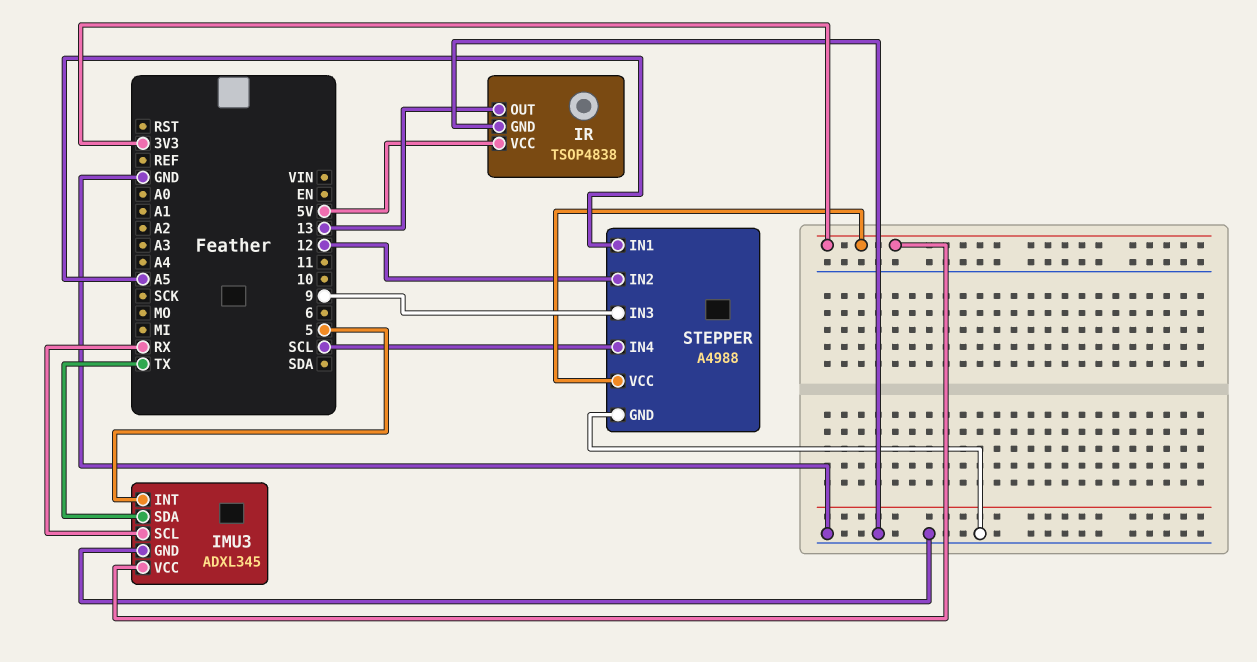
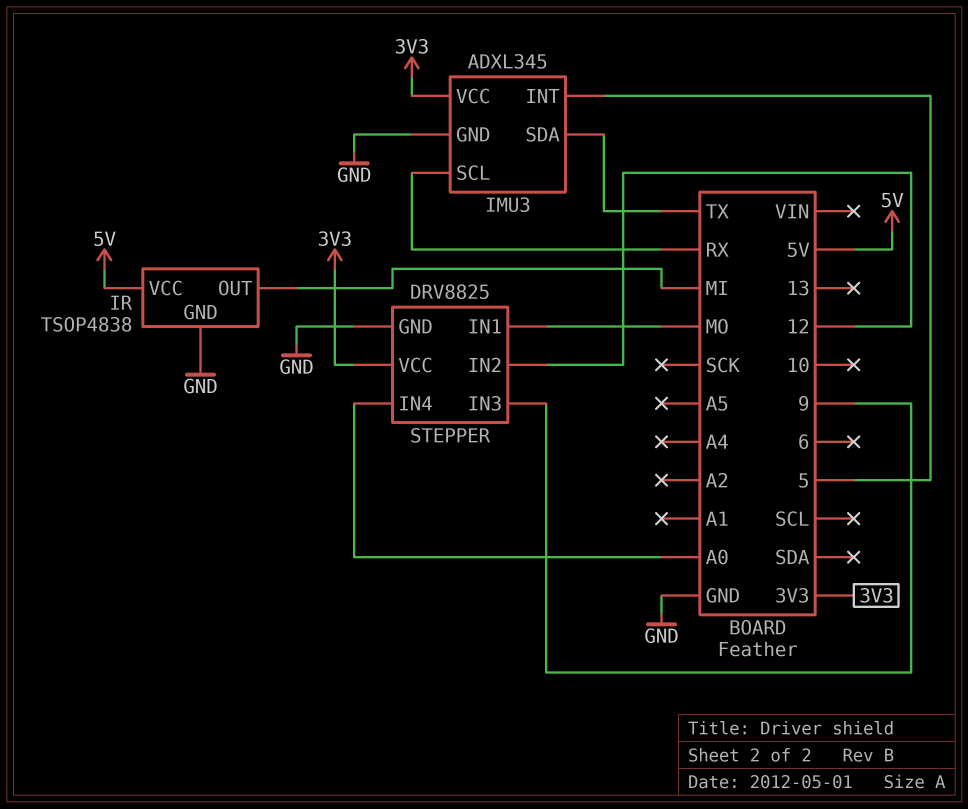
IR pin OUT: 13 -> MI
STEPPER: A4988 -> DRV8825
STEPPER pin IN1: A5 -> MO
STEPPER pin IN4: SCL -> A0

